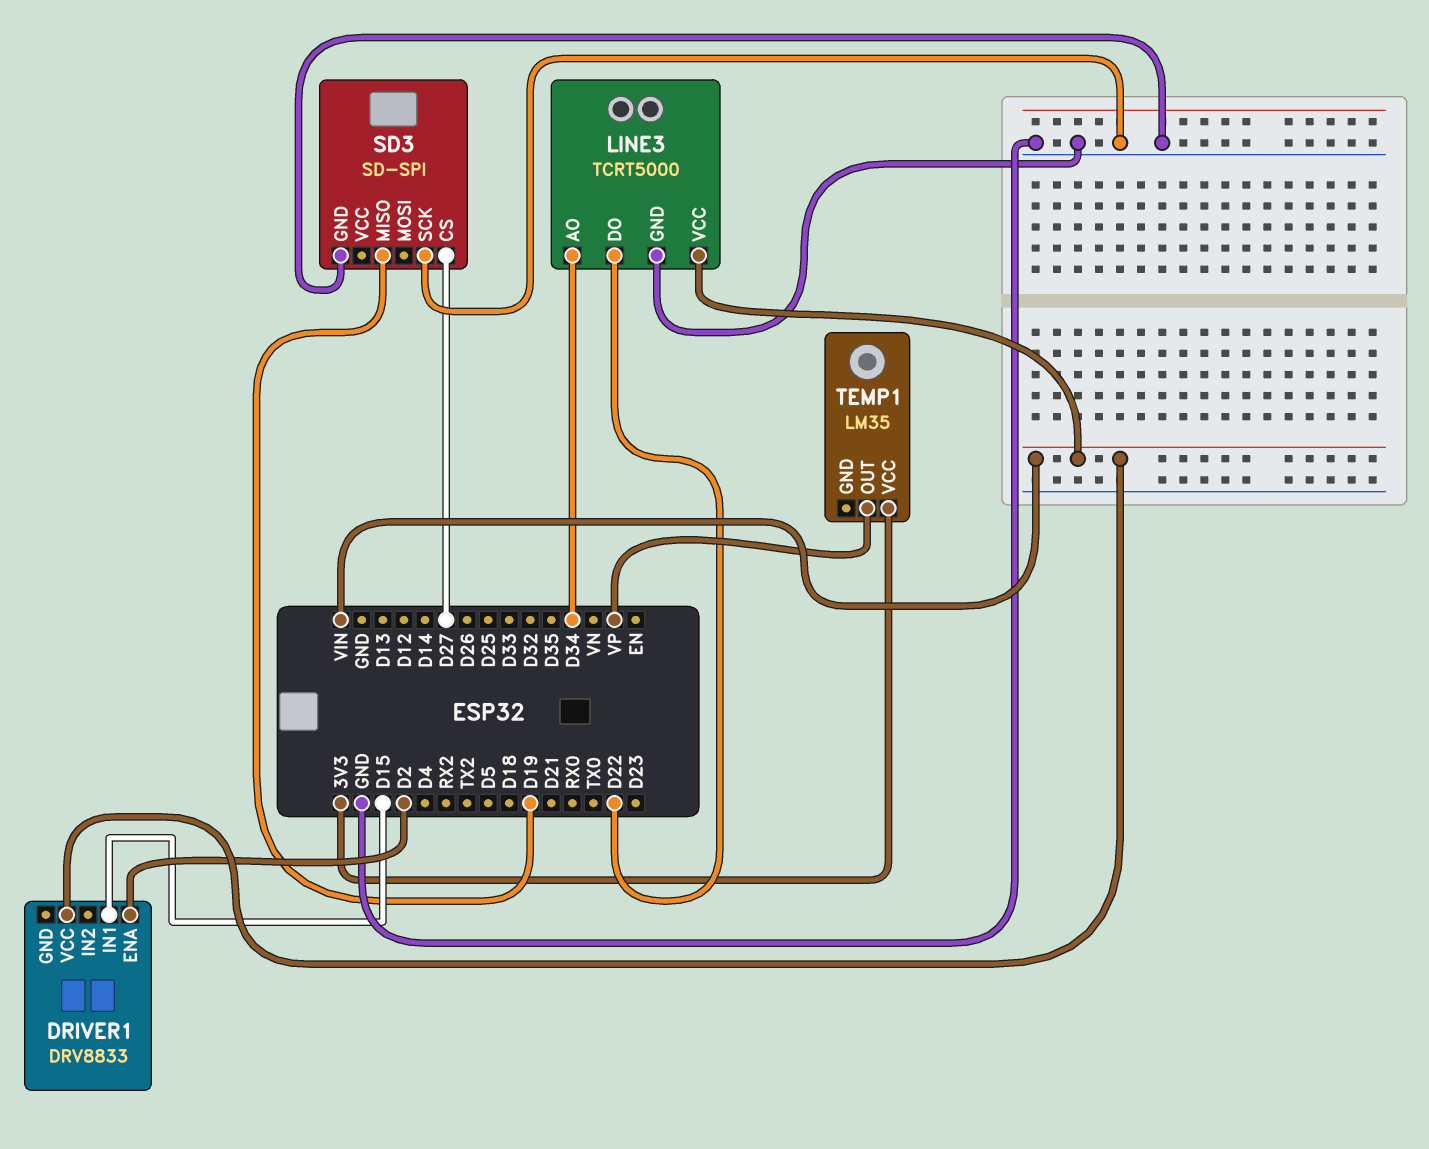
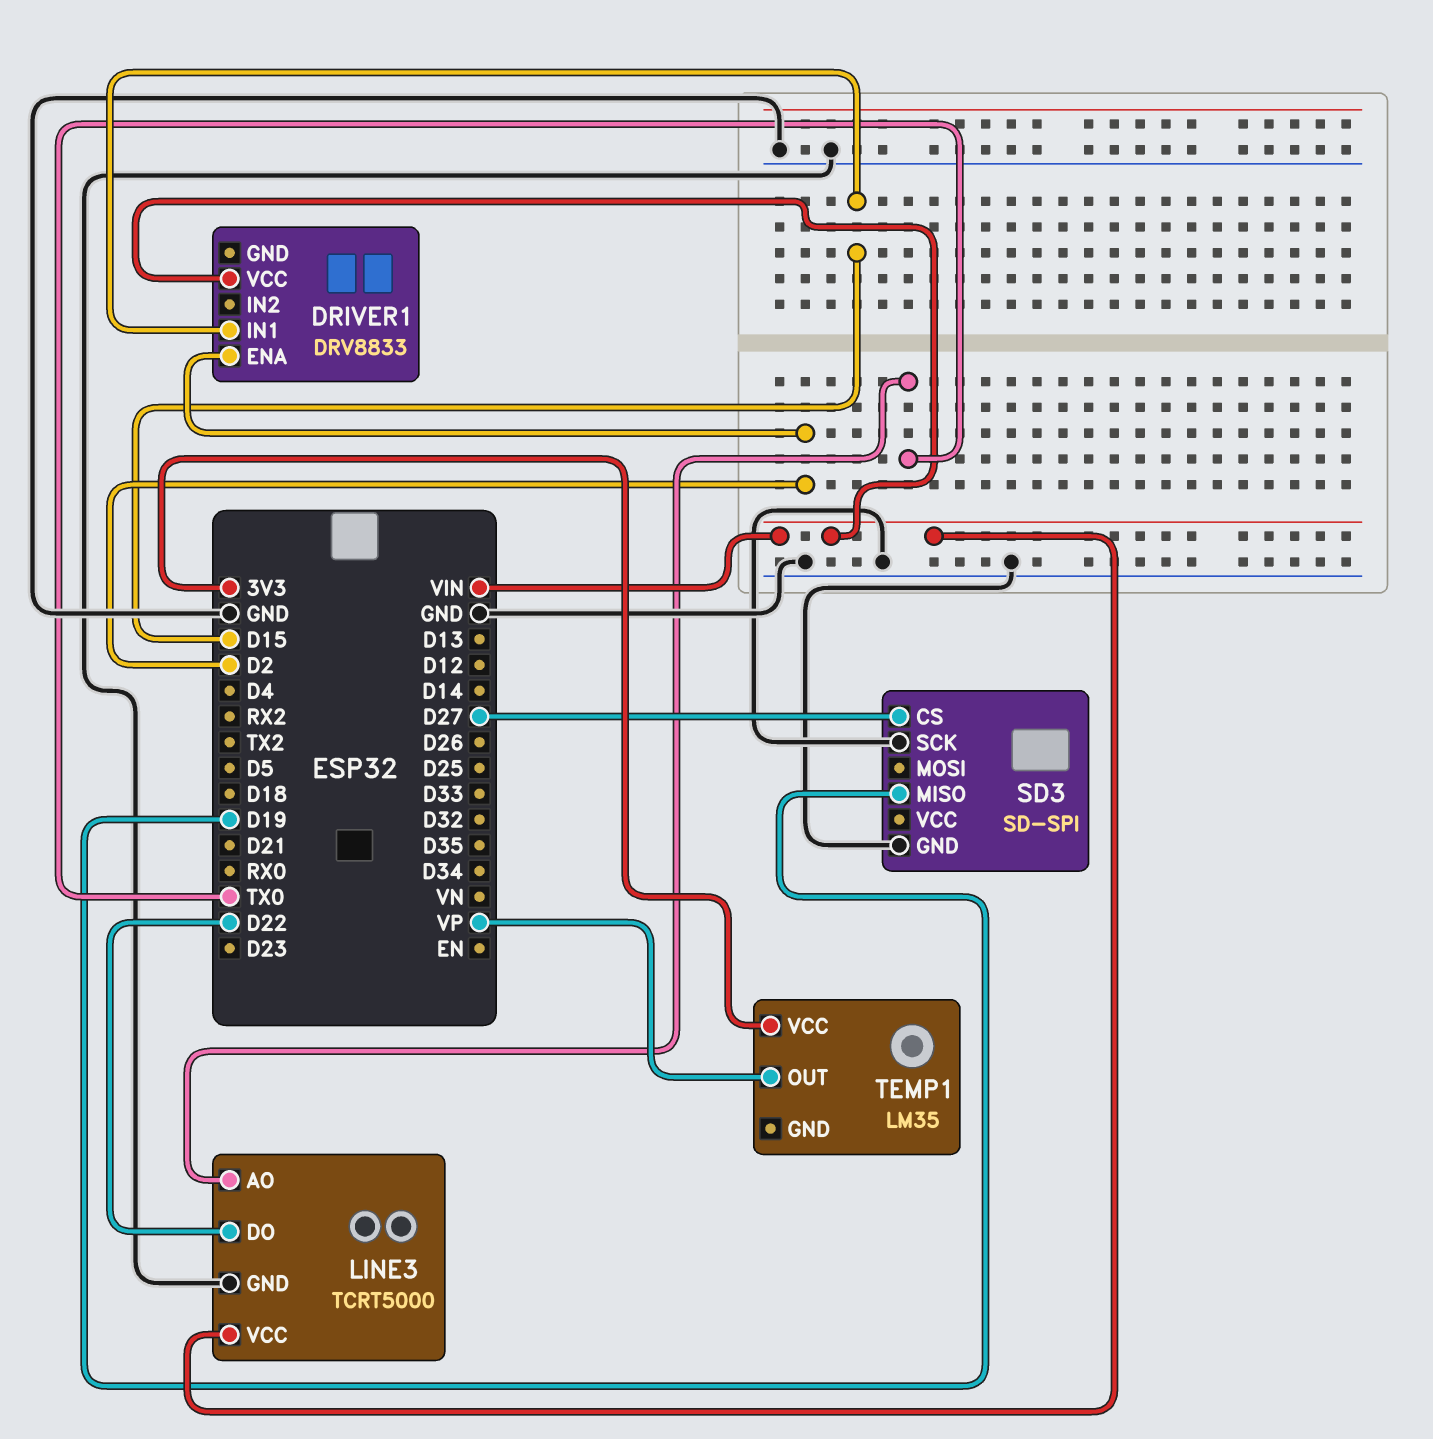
LINE3 pin AO: D34 -> TX0

